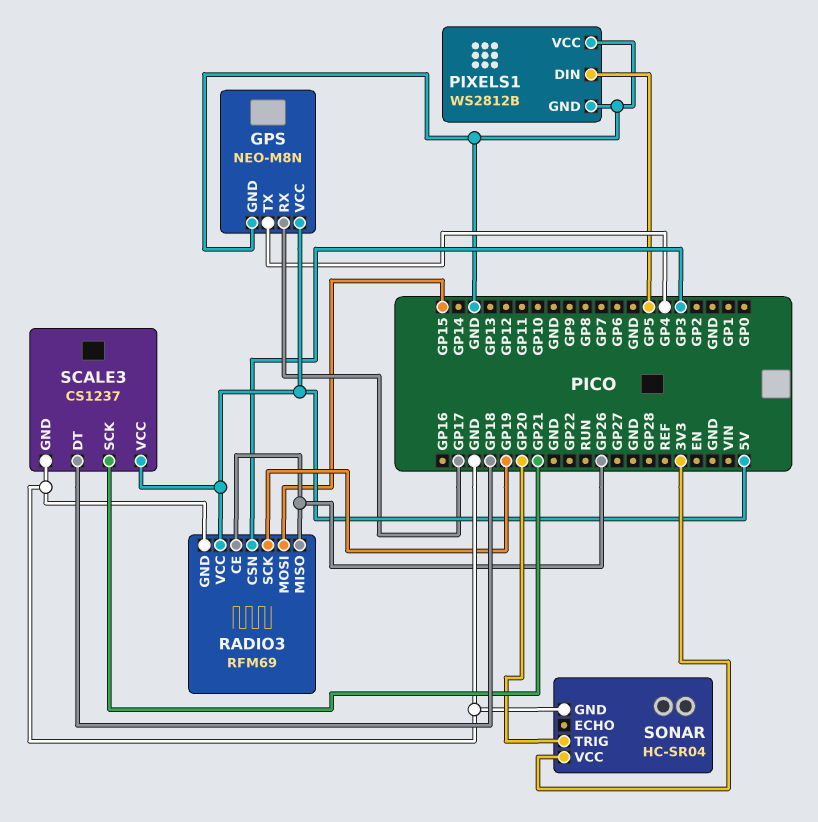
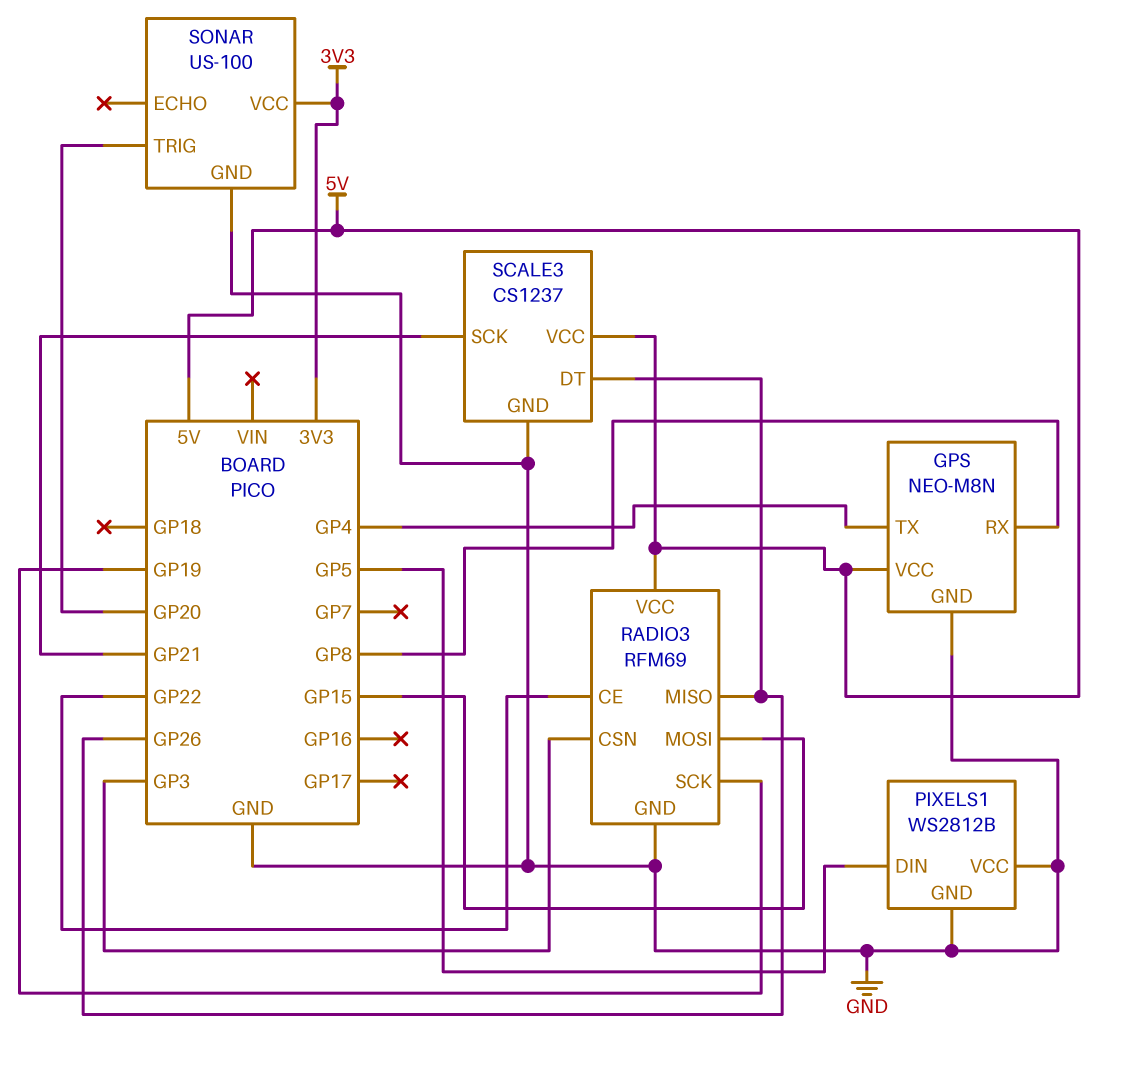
GPS pin RX: GP17 -> GP8
RADIO3 pin CE: GP26 -> GP22
SCALE3 pin DT: GP18 -> GP26
SONAR: HC-SR04 -> US-100

